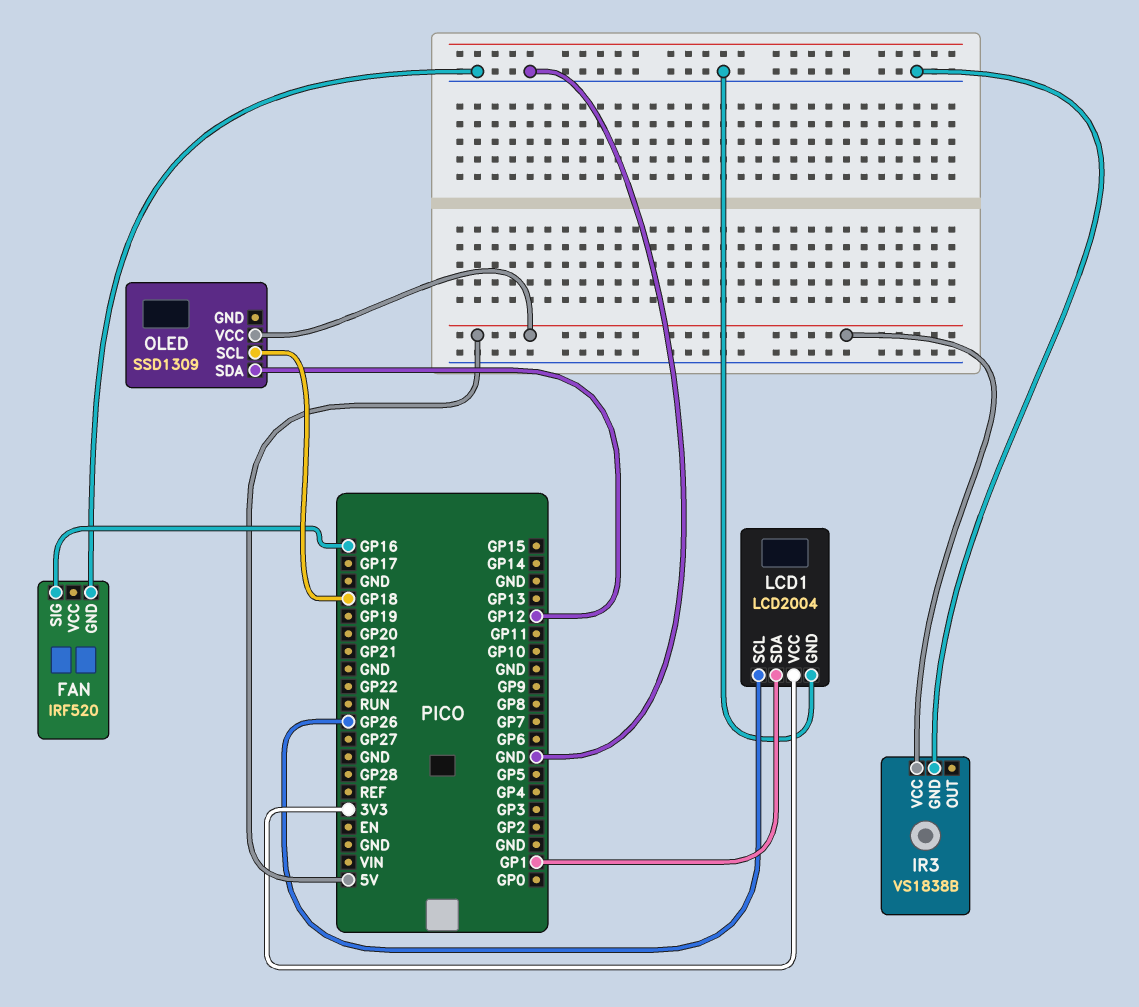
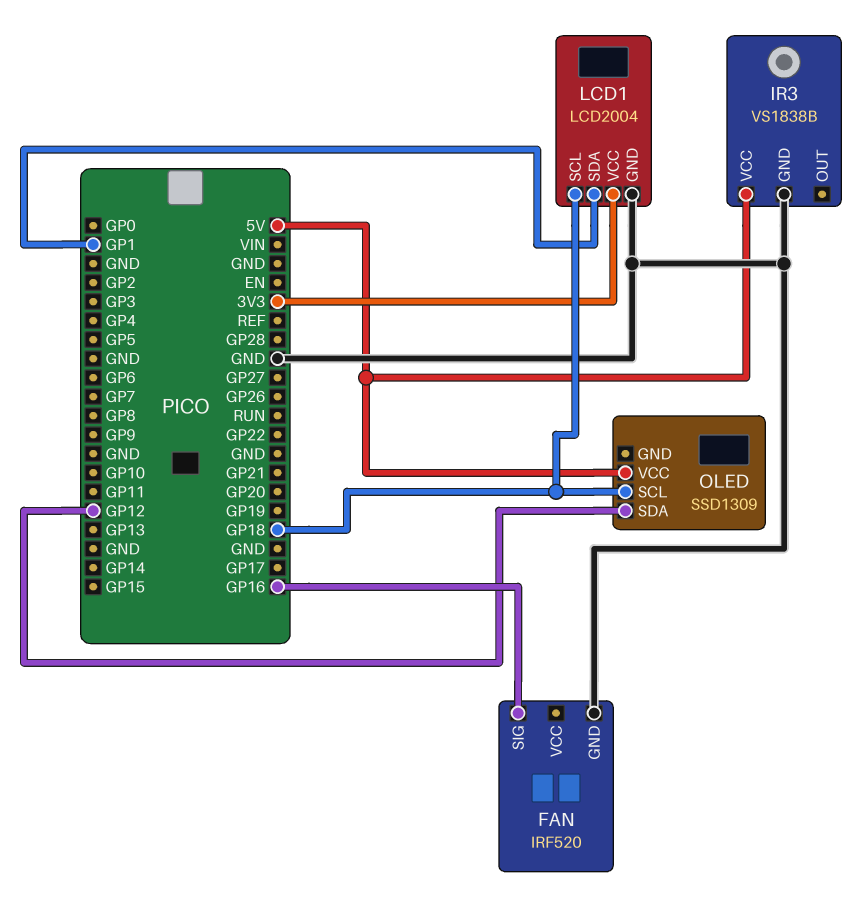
LCD1 pin SCL: GP26 -> GP18

